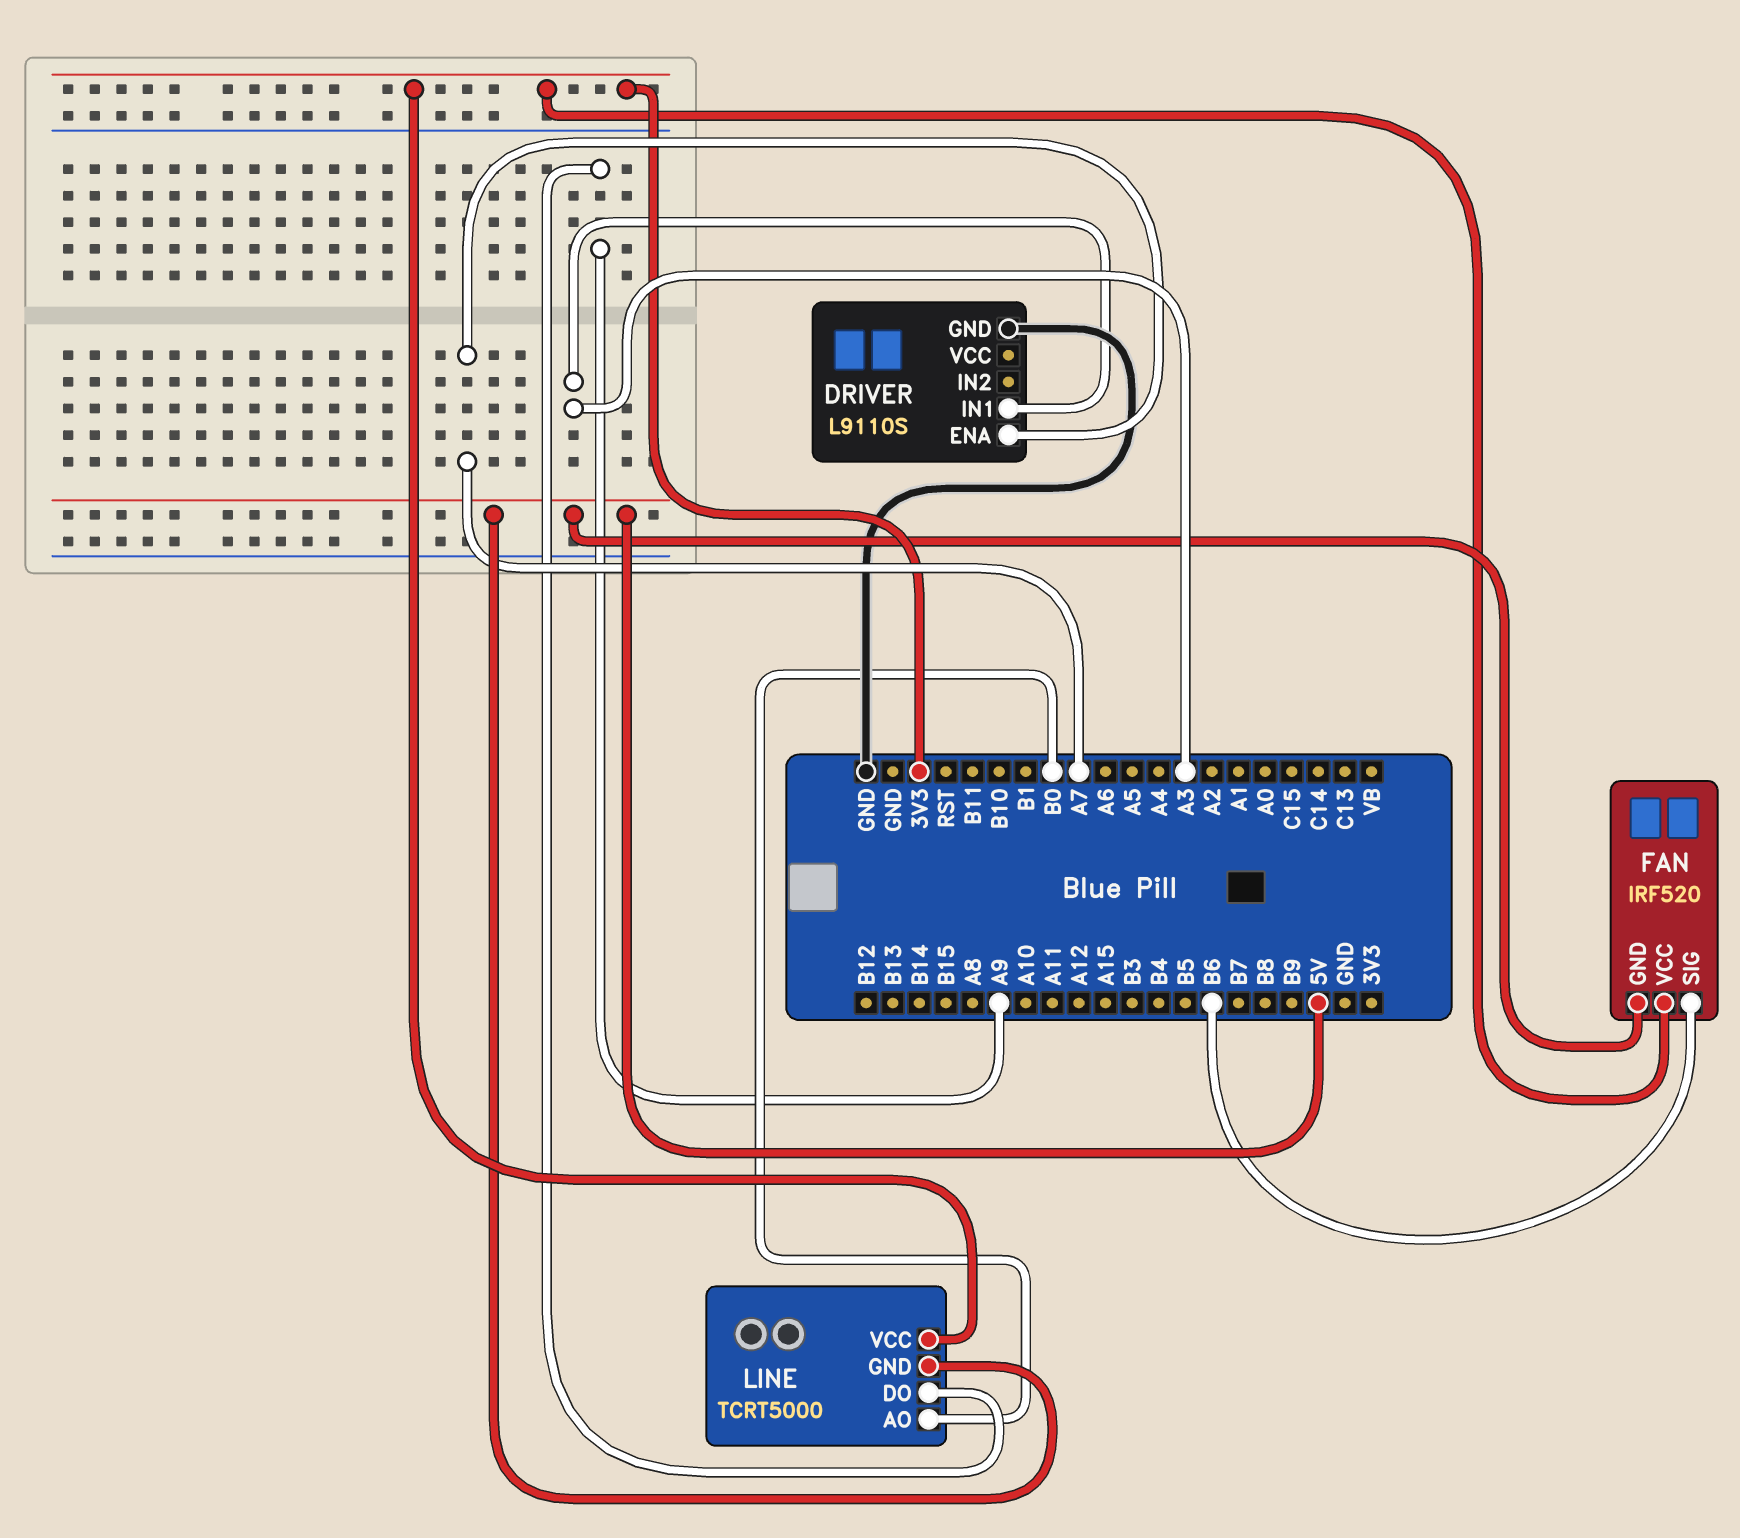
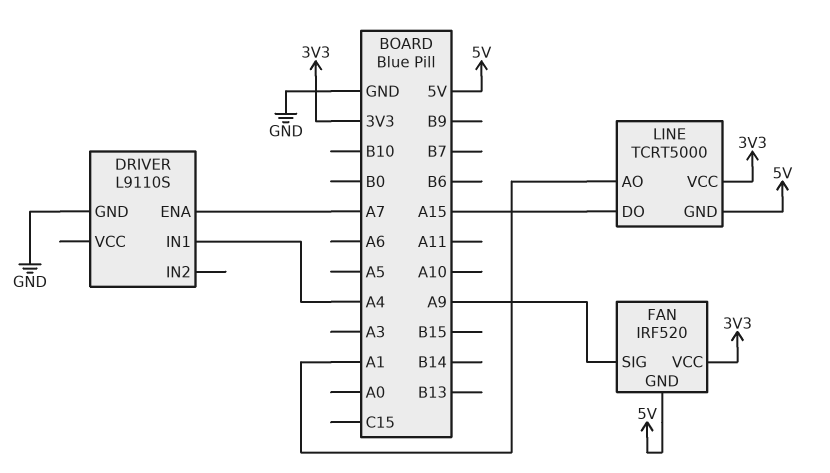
DRIVER pin IN1: A3 -> A4
FAN pin SIG: B6 -> A9
LINE pin AO: B0 -> A1
LINE pin DO: A9 -> A15

